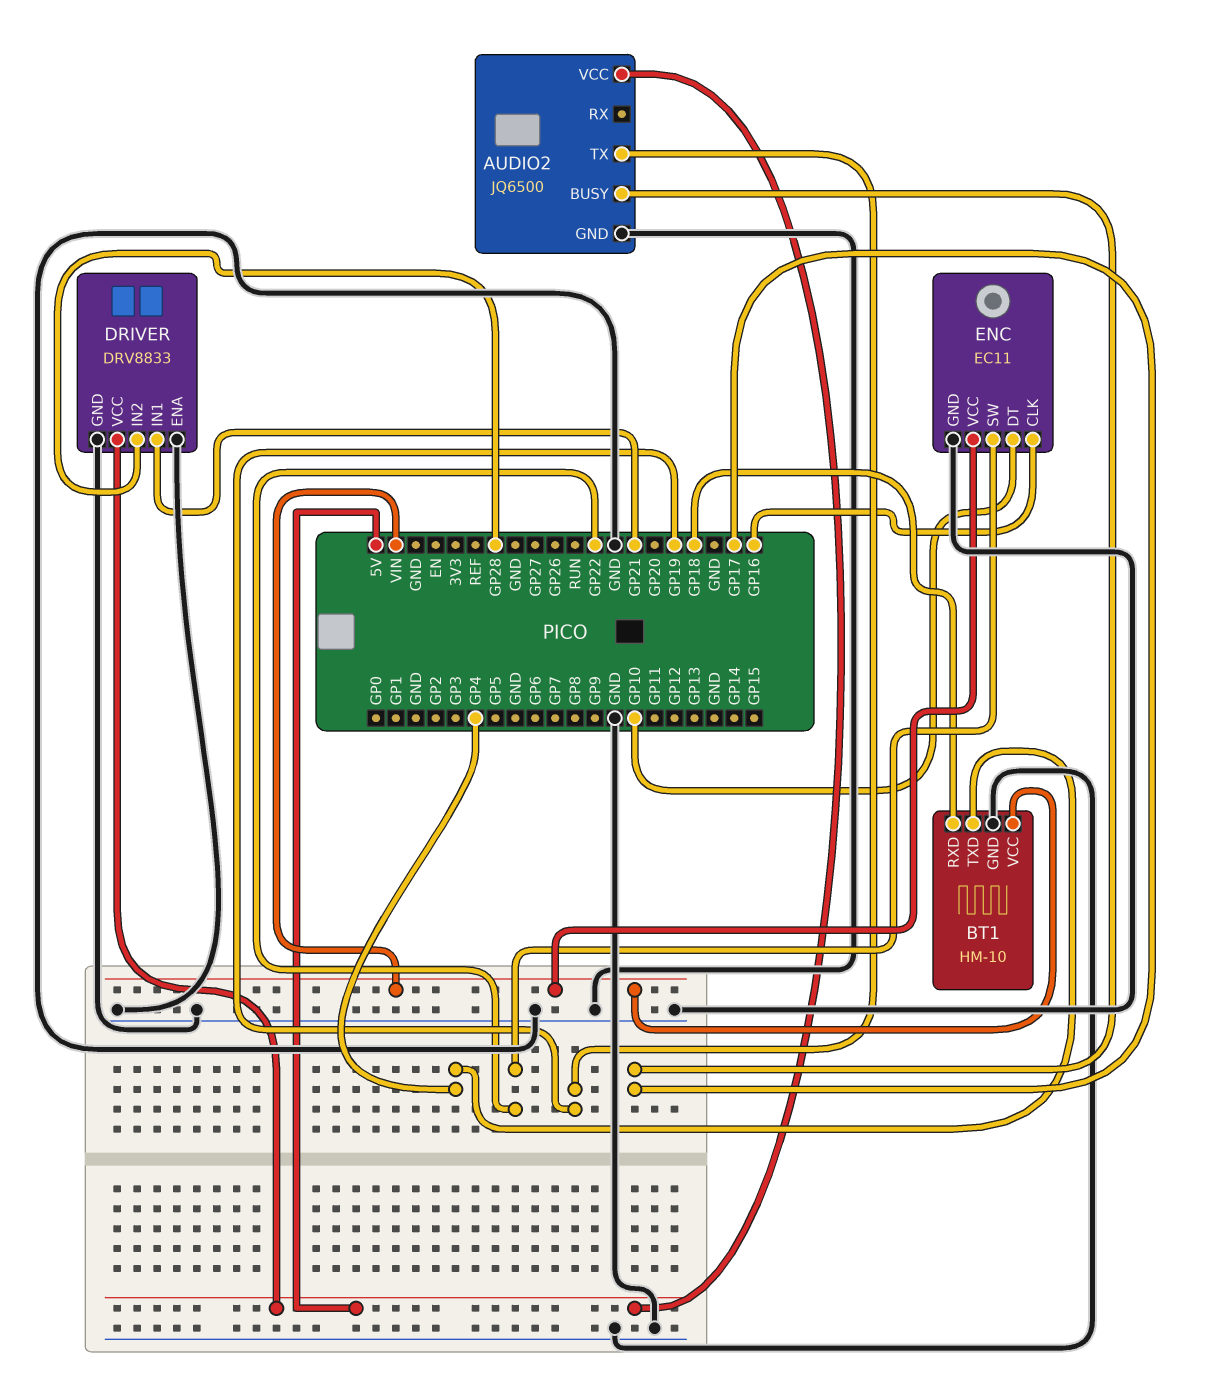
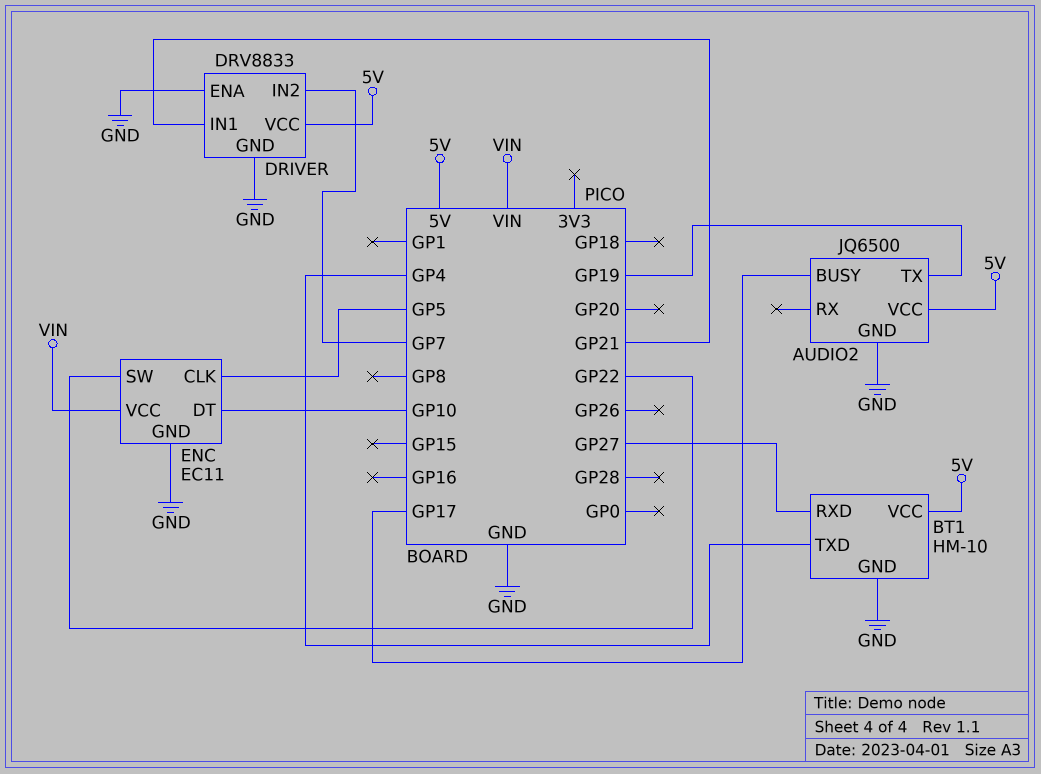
BT1 pin RXD: GP18 -> GP27
BT1 pin VCC: VIN -> 5V
DRIVER pin IN2: GP28 -> GP7
ENC pin CLK: GP16 -> GP5

